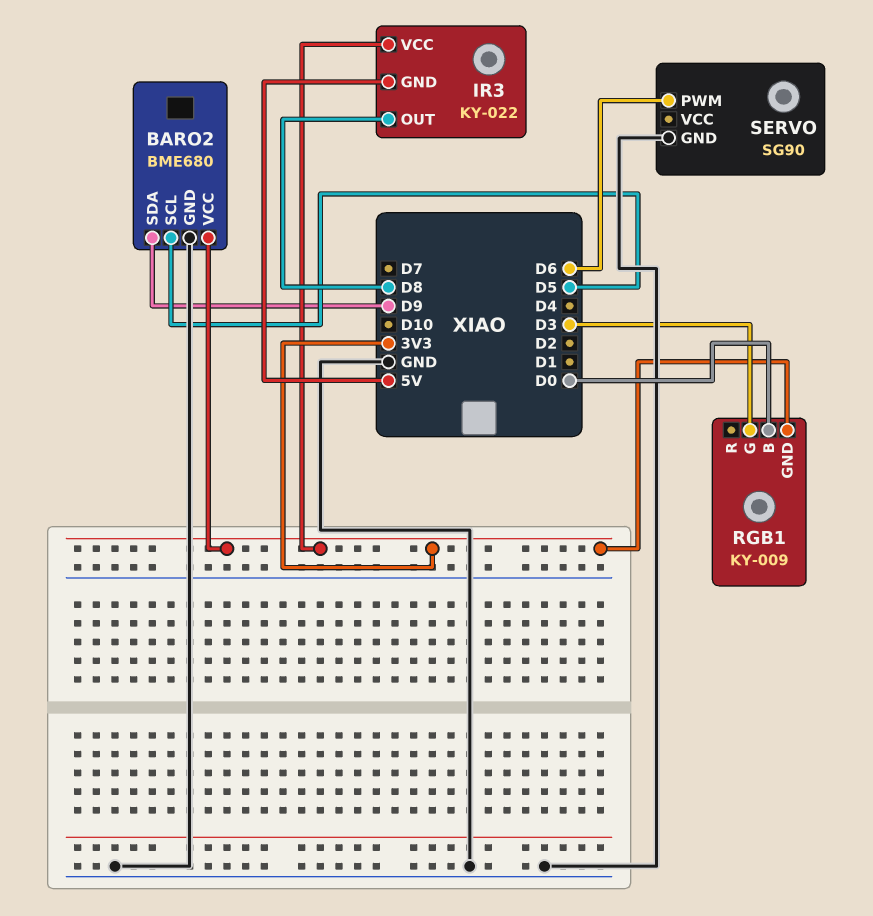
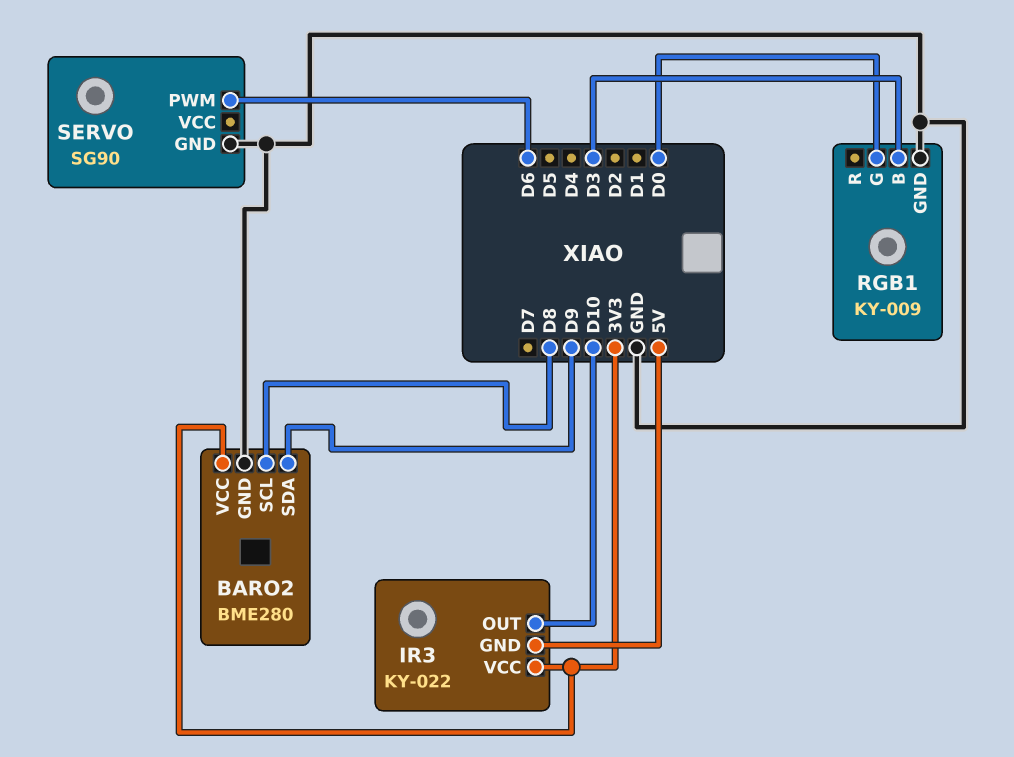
BARO2: BME680 -> BME280
BARO2 pin SCL: D5 -> D8
IR3 pin OUT: D8 -> D10
RGB1 pin B: D0 -> D3
RGB1 pin G: D3 -> D0
RGB1 pin GND: 3V3 -> GND

